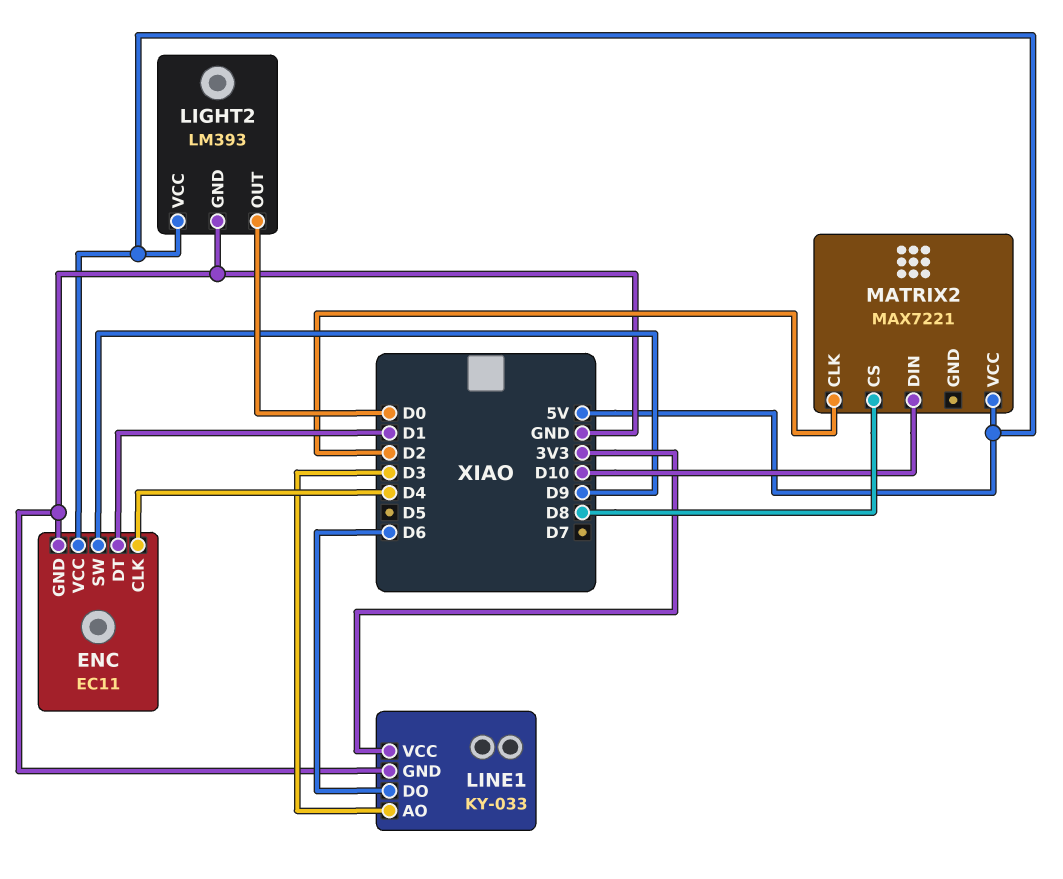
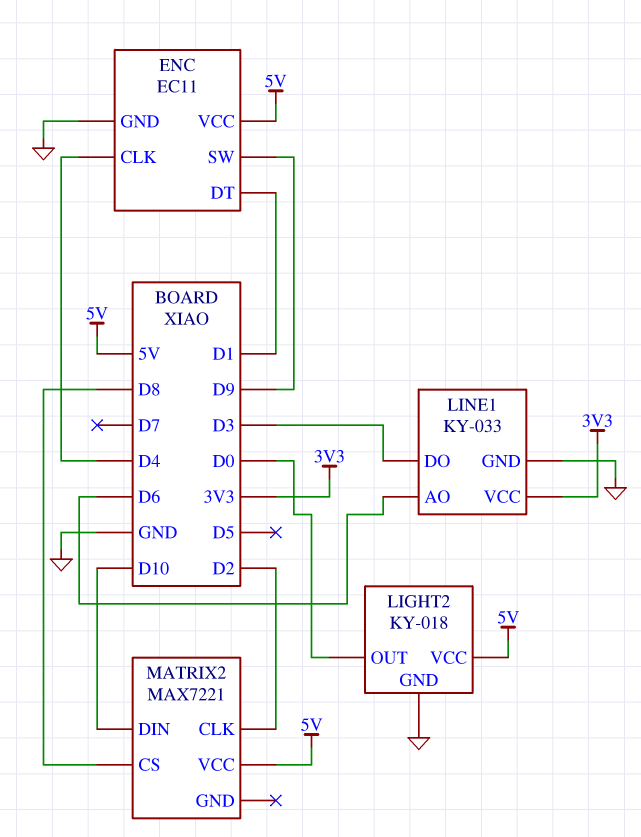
LIGHT2: LM393 -> KY-018
LINE1 pin AO: D3 -> D6
LINE1 pin DO: D6 -> D3

